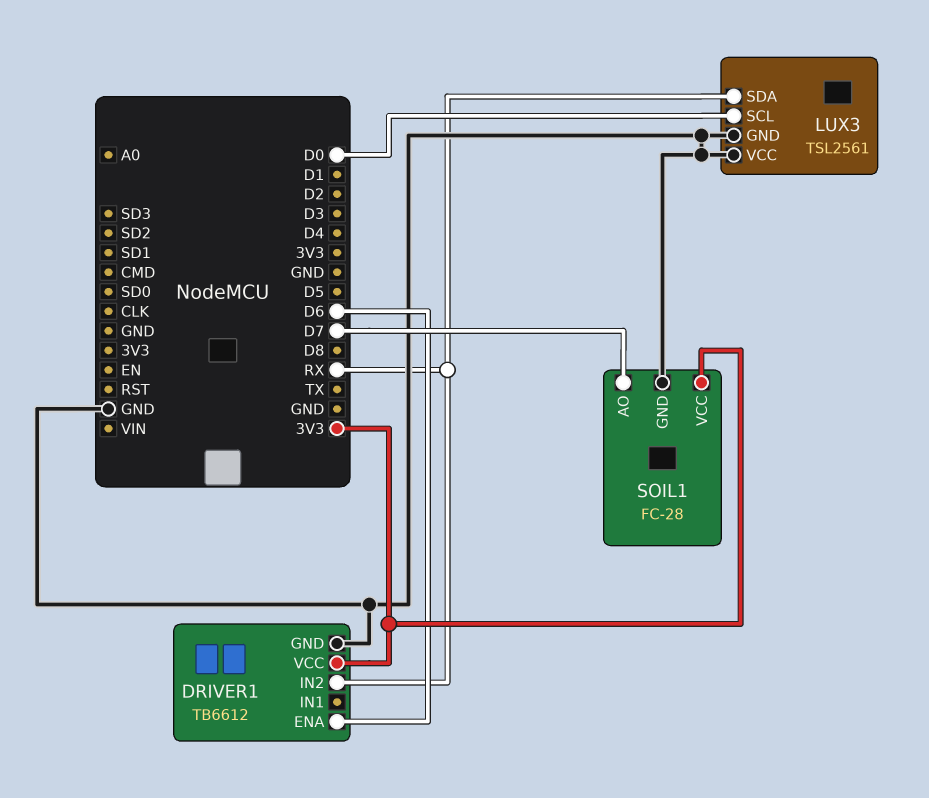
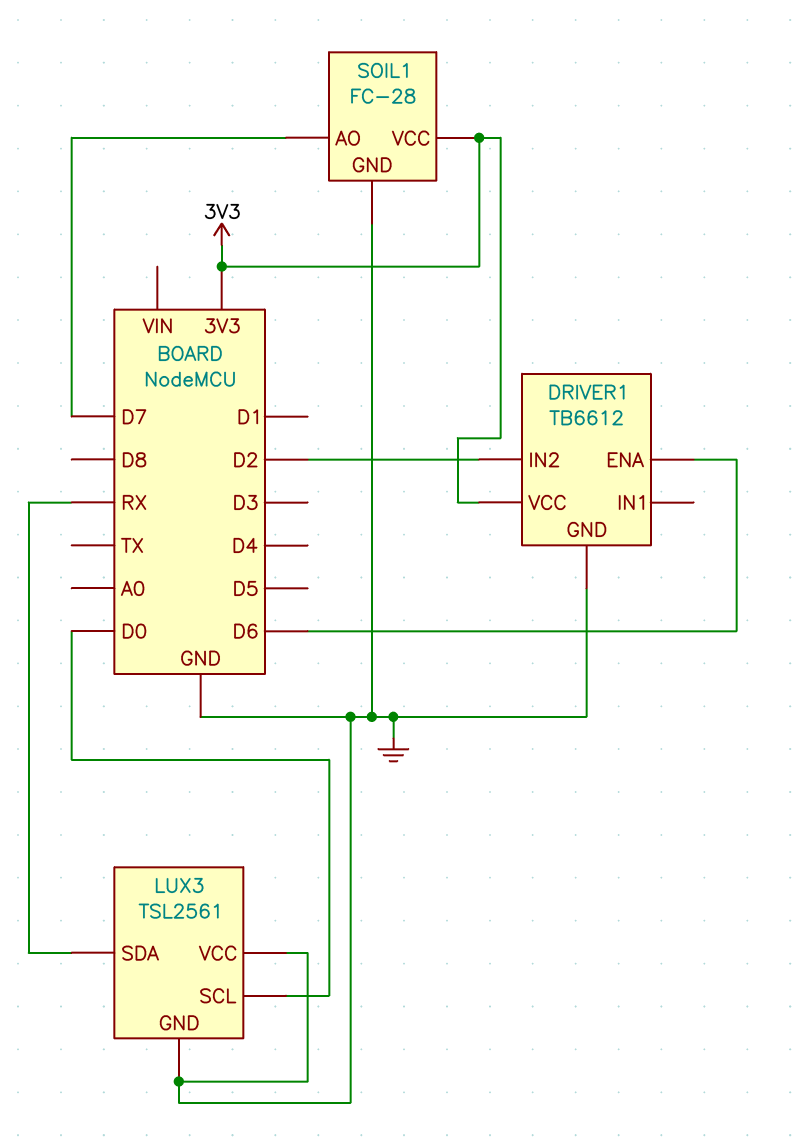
DRIVER1 pin IN2: RX -> D2

